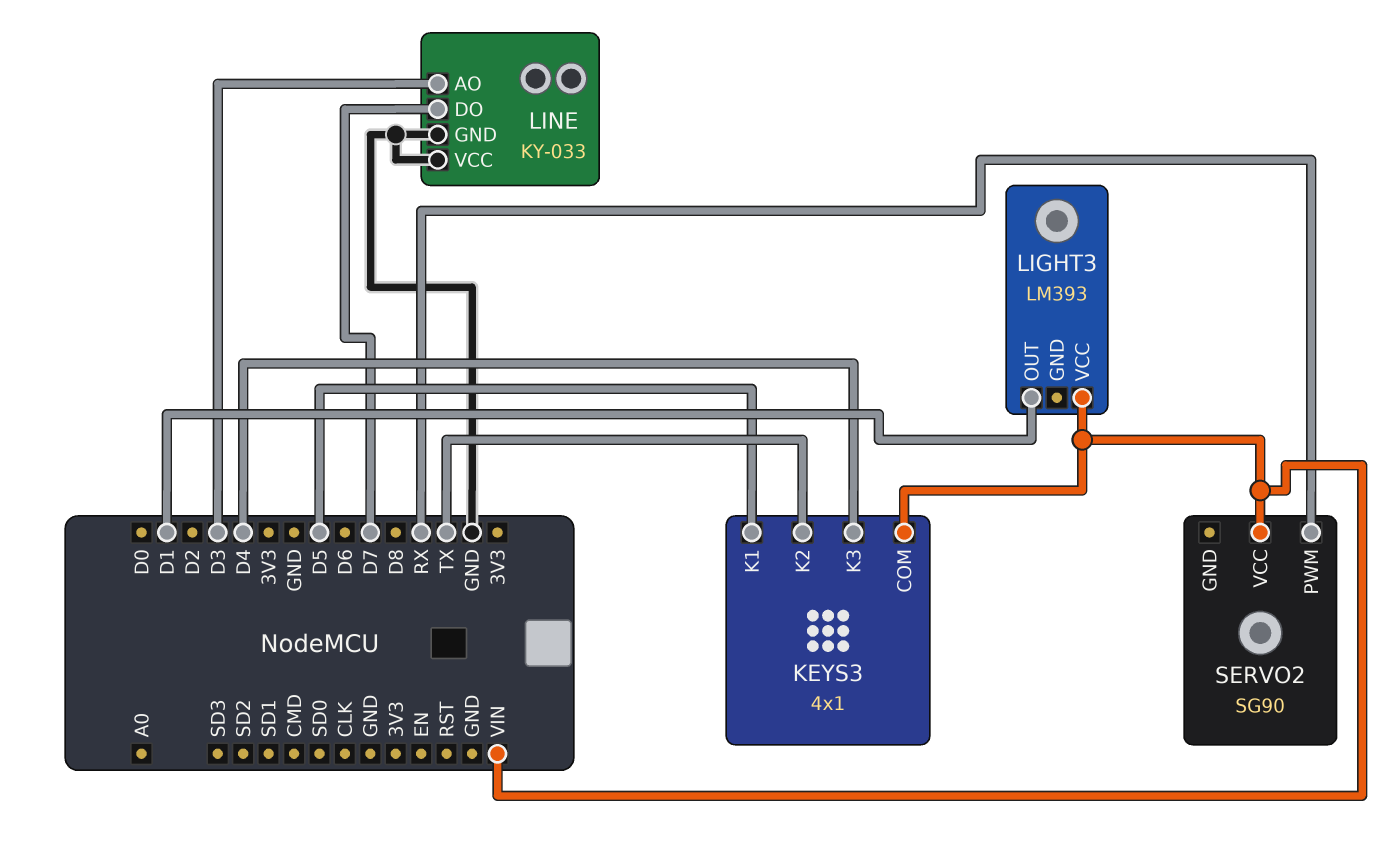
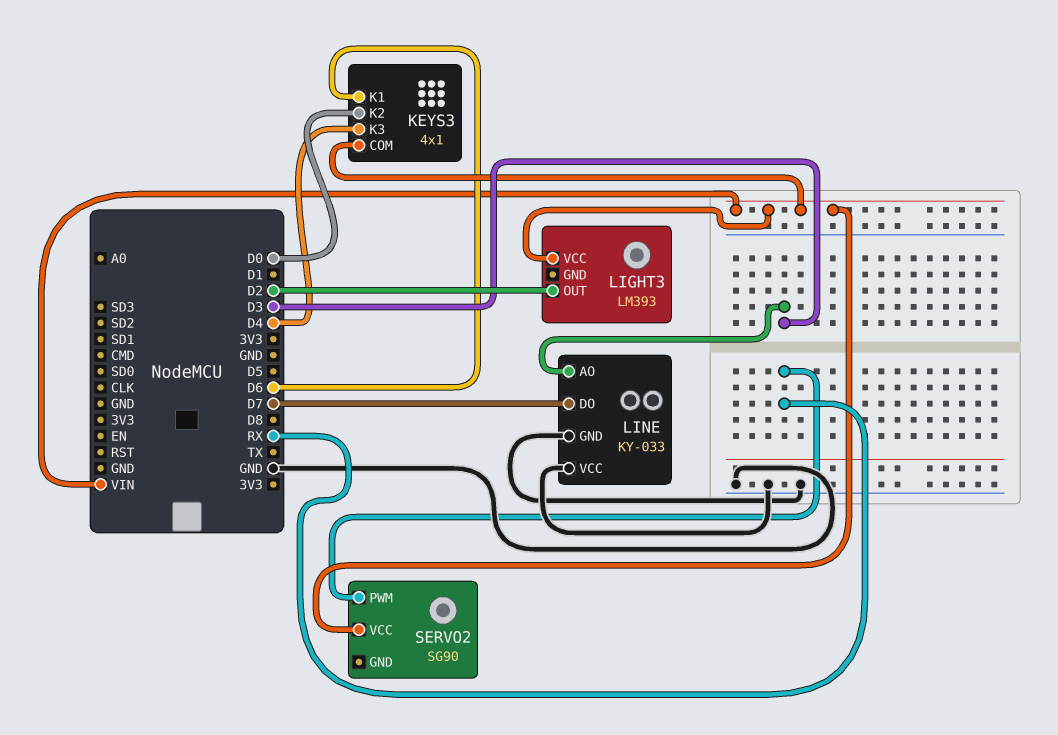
KEYS3 pin K1: D5 -> D6
KEYS3 pin K2: TX -> D0
LIGHT3 pin OUT: D1 -> D2

